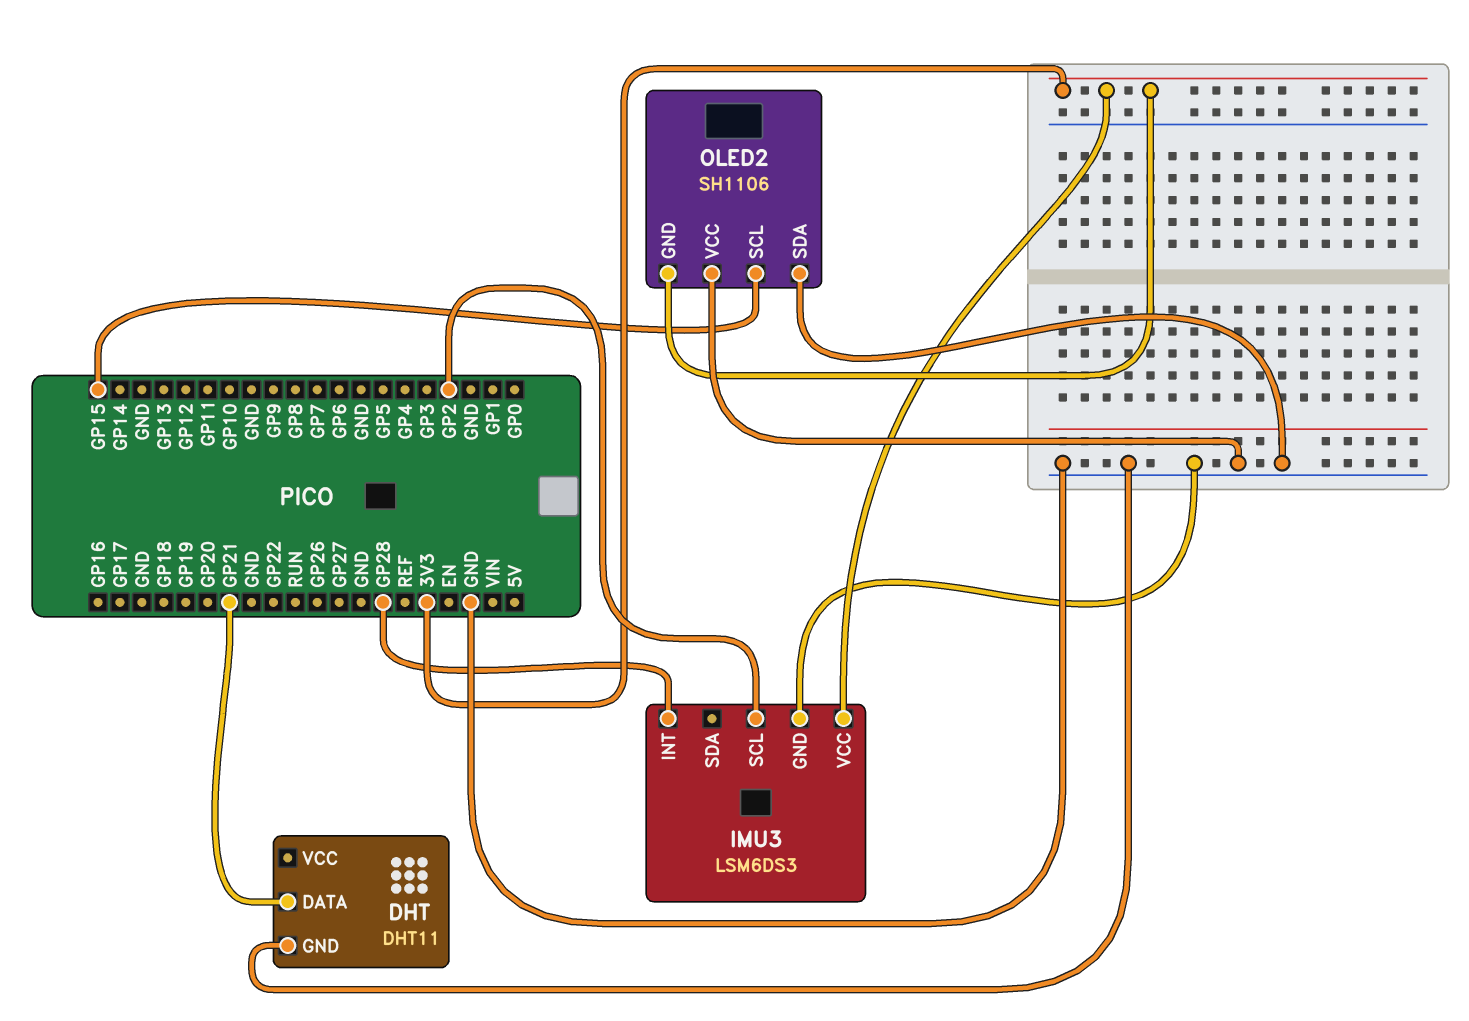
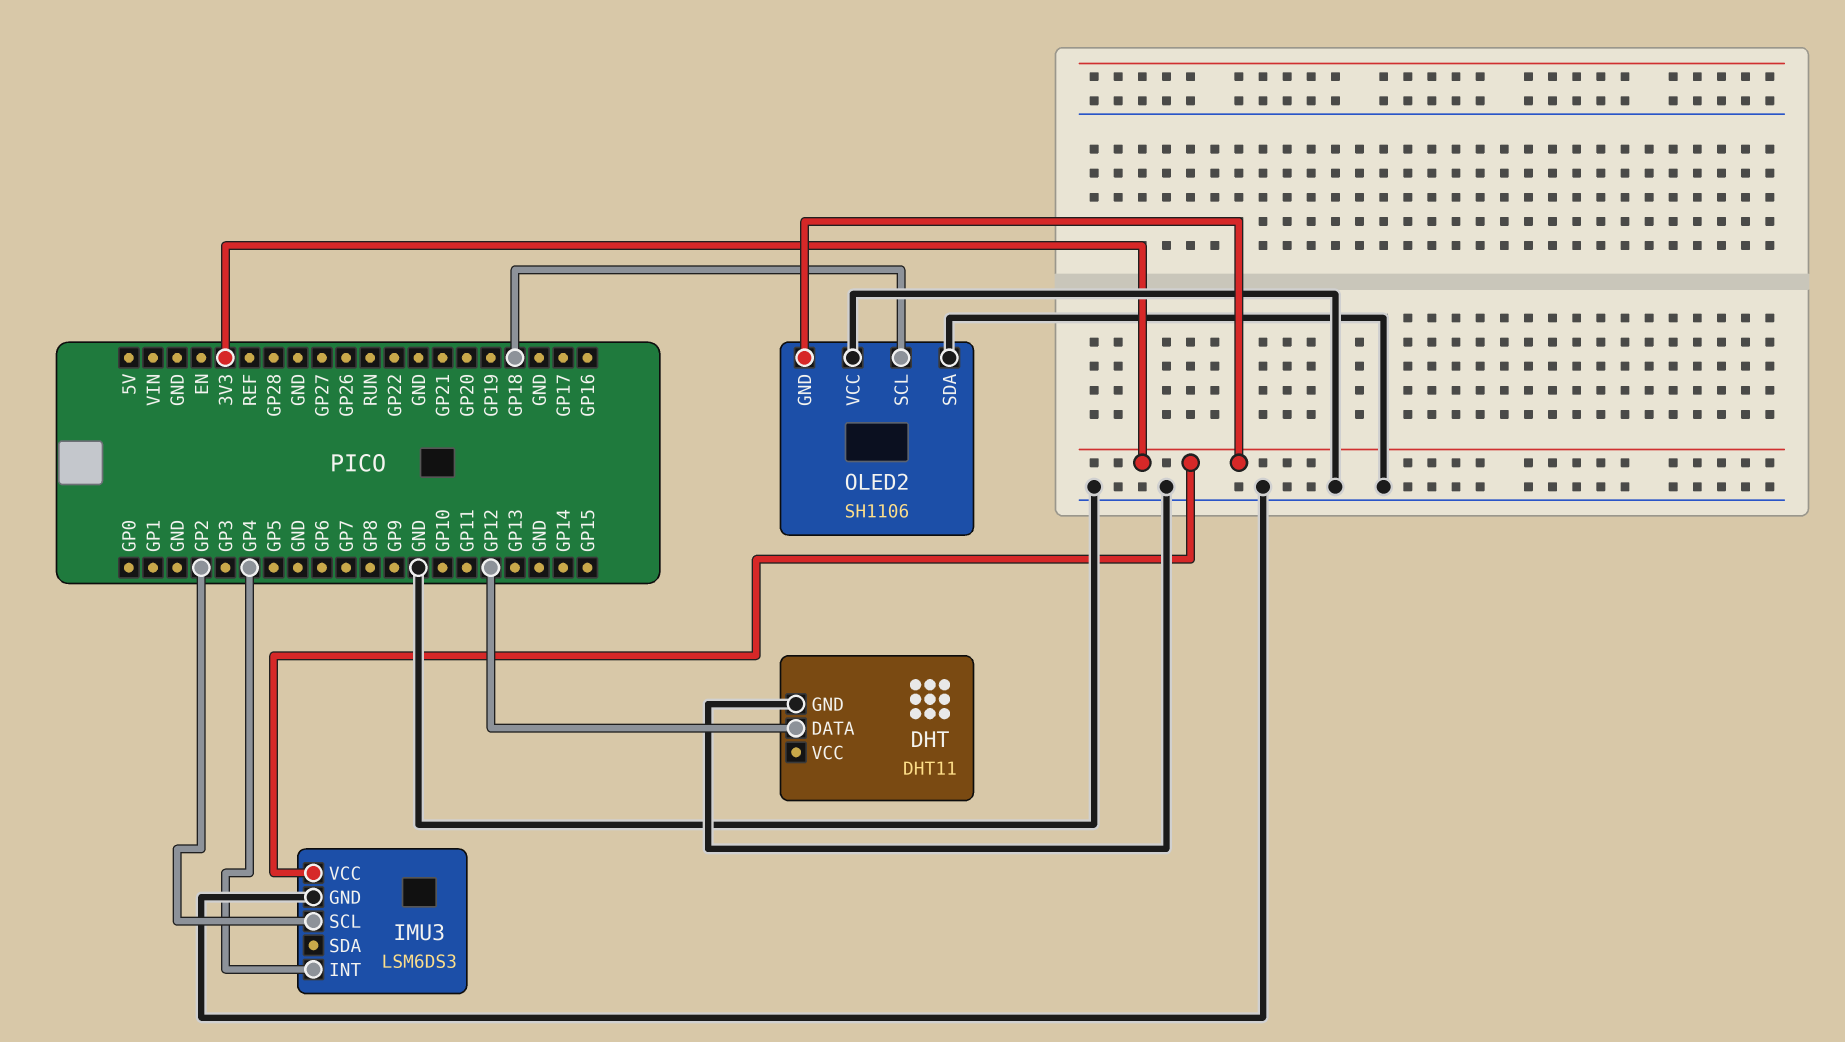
DHT pin DATA: GP21 -> GP12
IMU3 pin INT: GP28 -> GP4
OLED2 pin SCL: GP15 -> GP18

